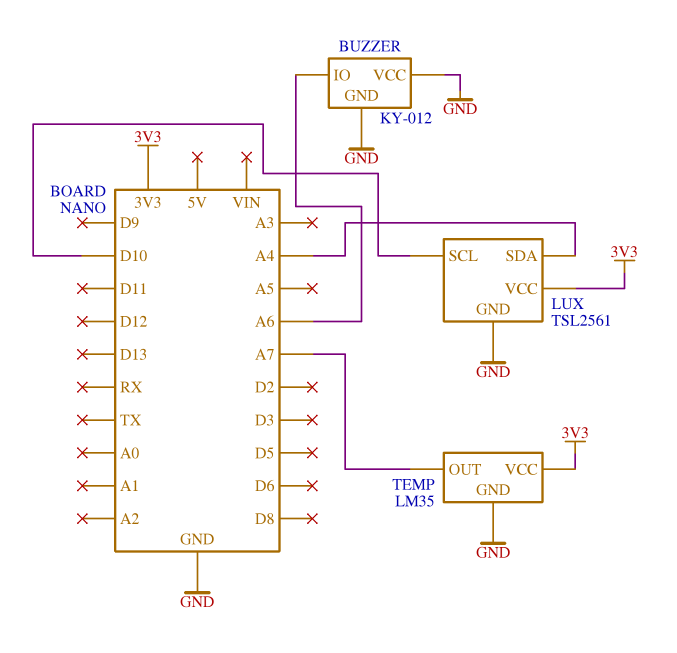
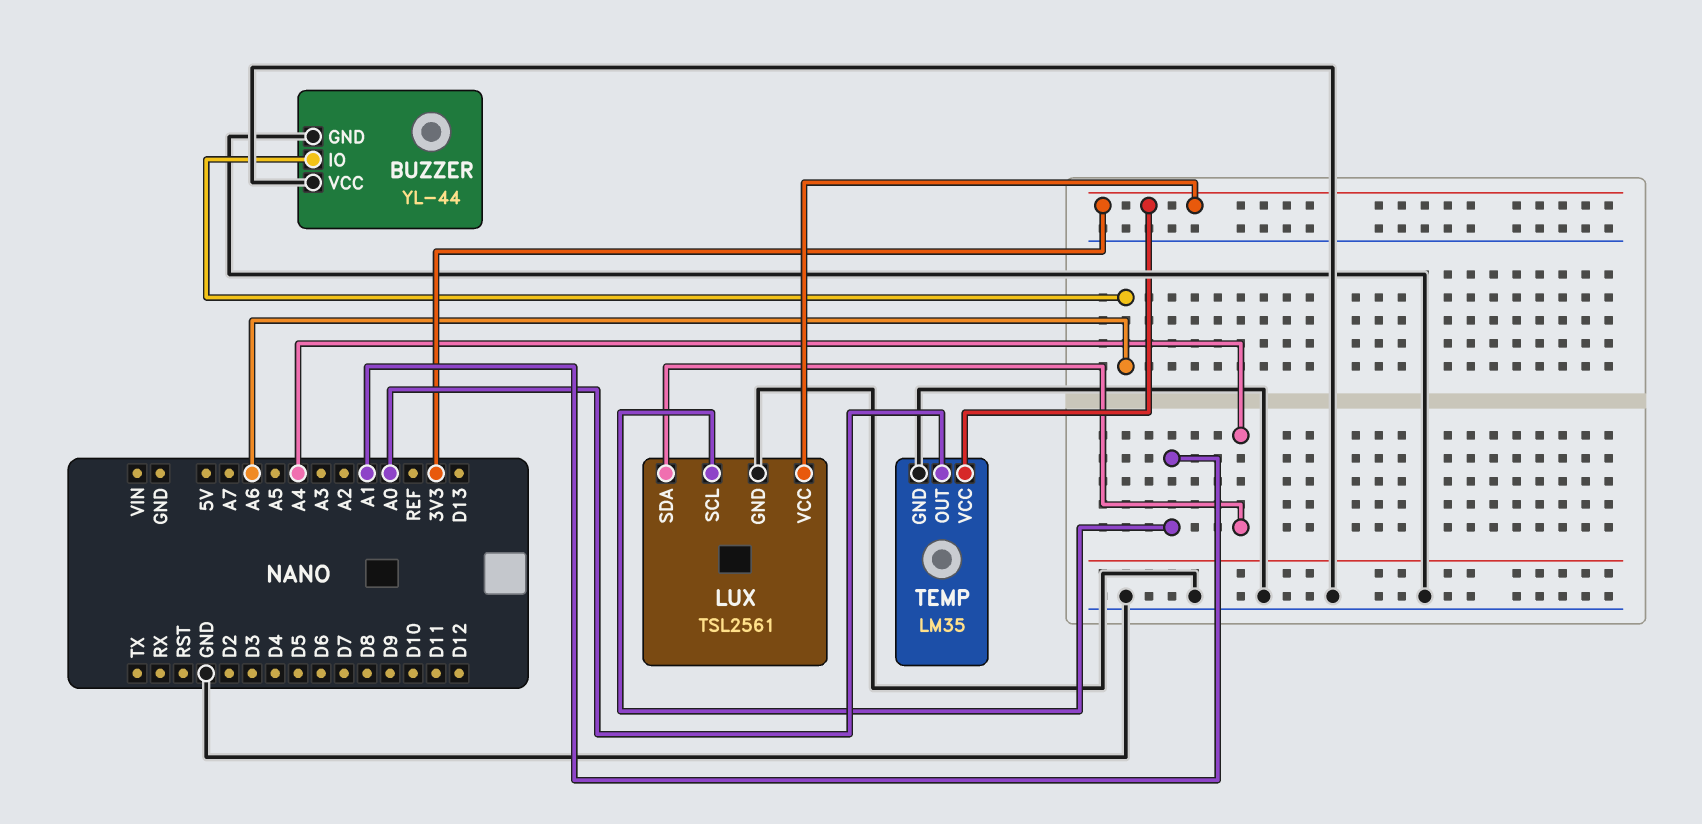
BUZZER: KY-012 -> YL-44
LUX pin SCL: D10 -> A1
TEMP pin OUT: A7 -> A0

